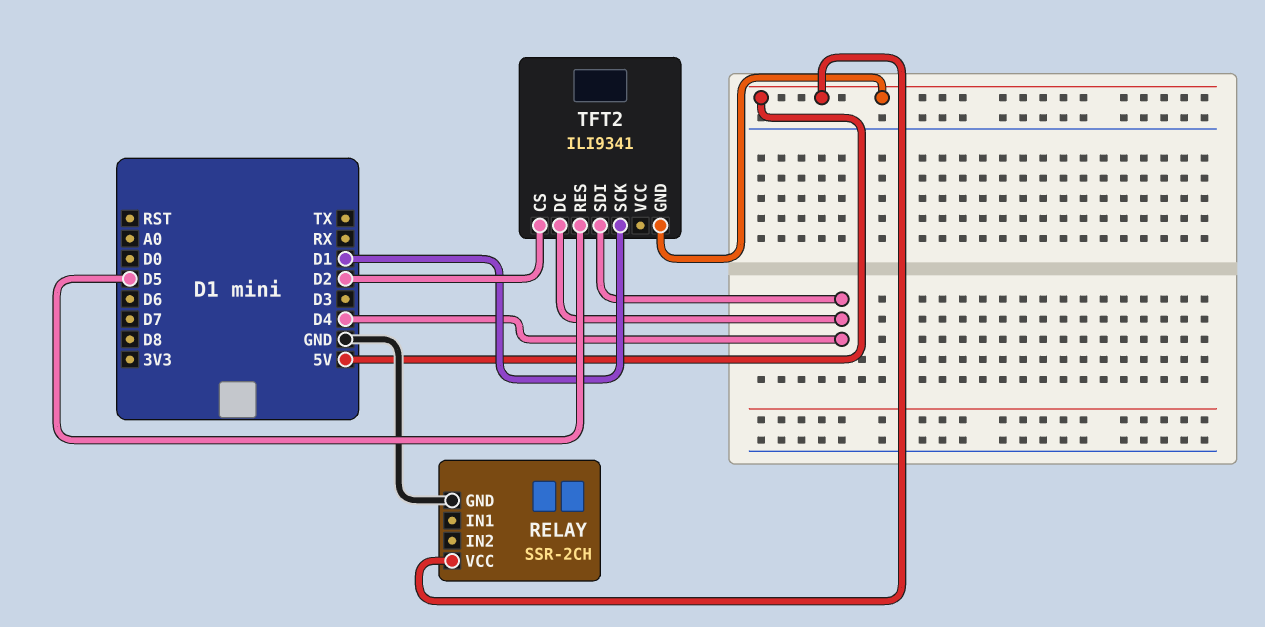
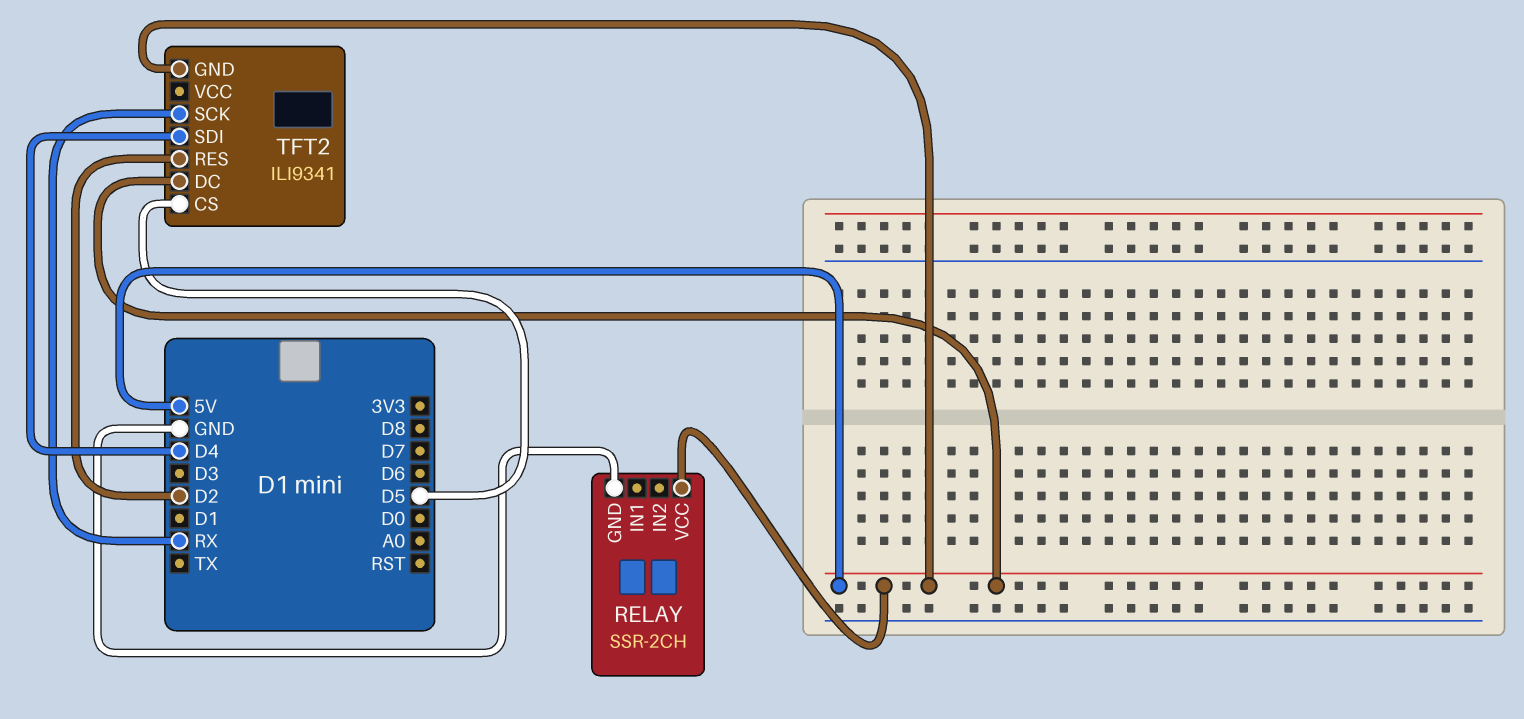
TFT2 pin CS: D2 -> D5
TFT2 pin DC: D4 -> 5V
TFT2 pin RES: D5 -> D2
TFT2 pin SCK: D1 -> RX

